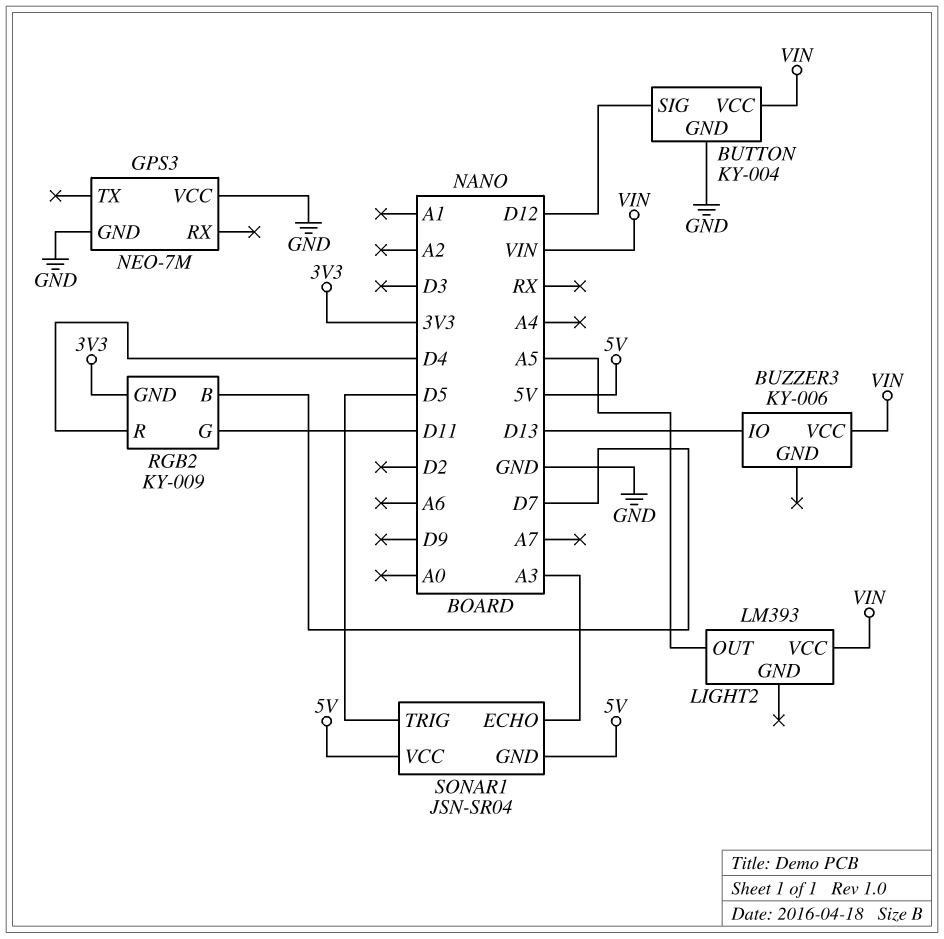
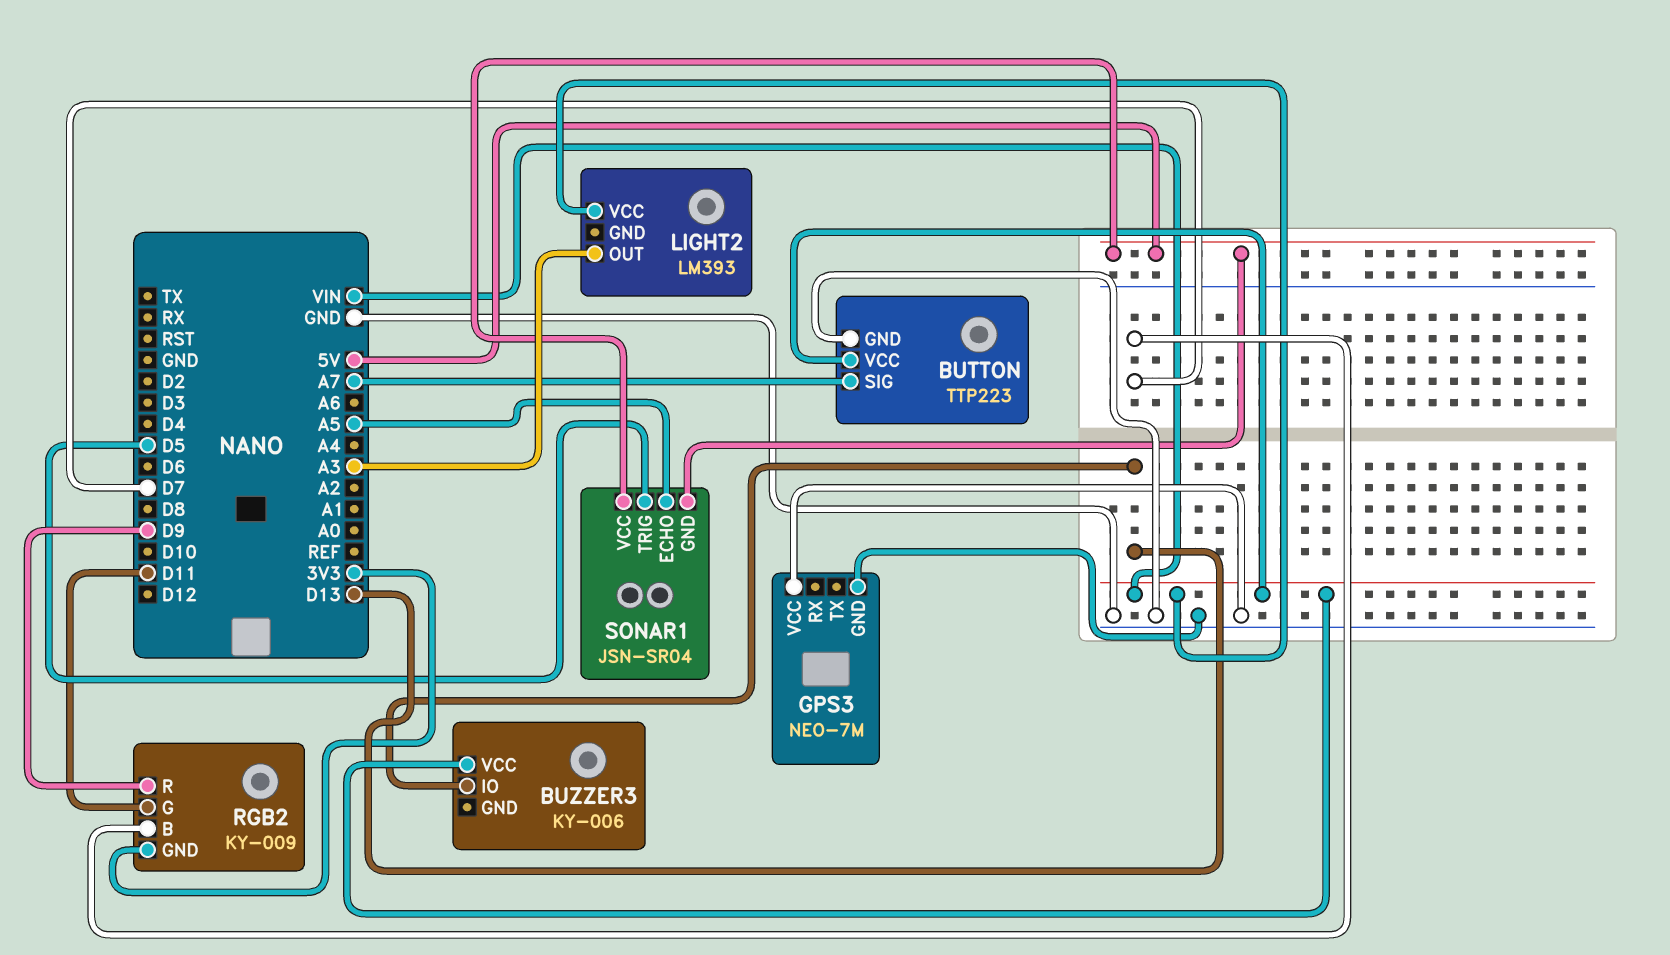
BUTTON: KY-004 -> TTP223
BUTTON pin SIG: D12 -> A7
LIGHT2 pin OUT: A5 -> A3
RGB2 pin R: D4 -> D9
SONAR1 pin ECHO: A3 -> A5

